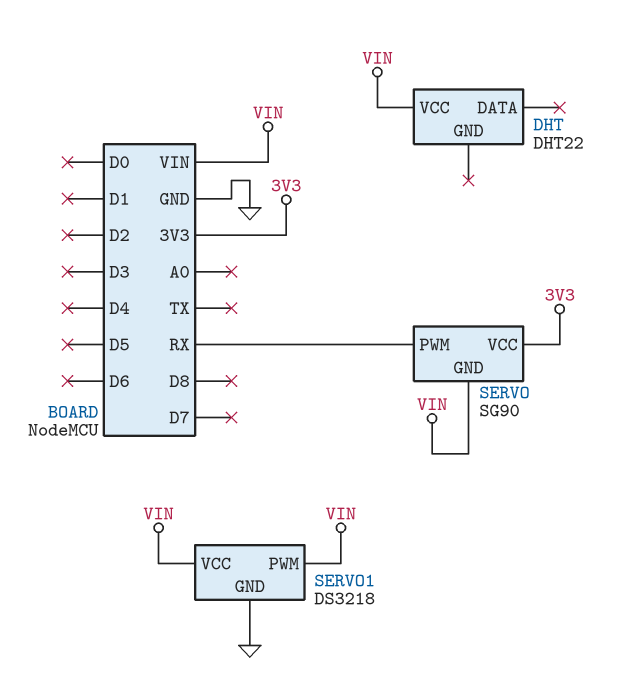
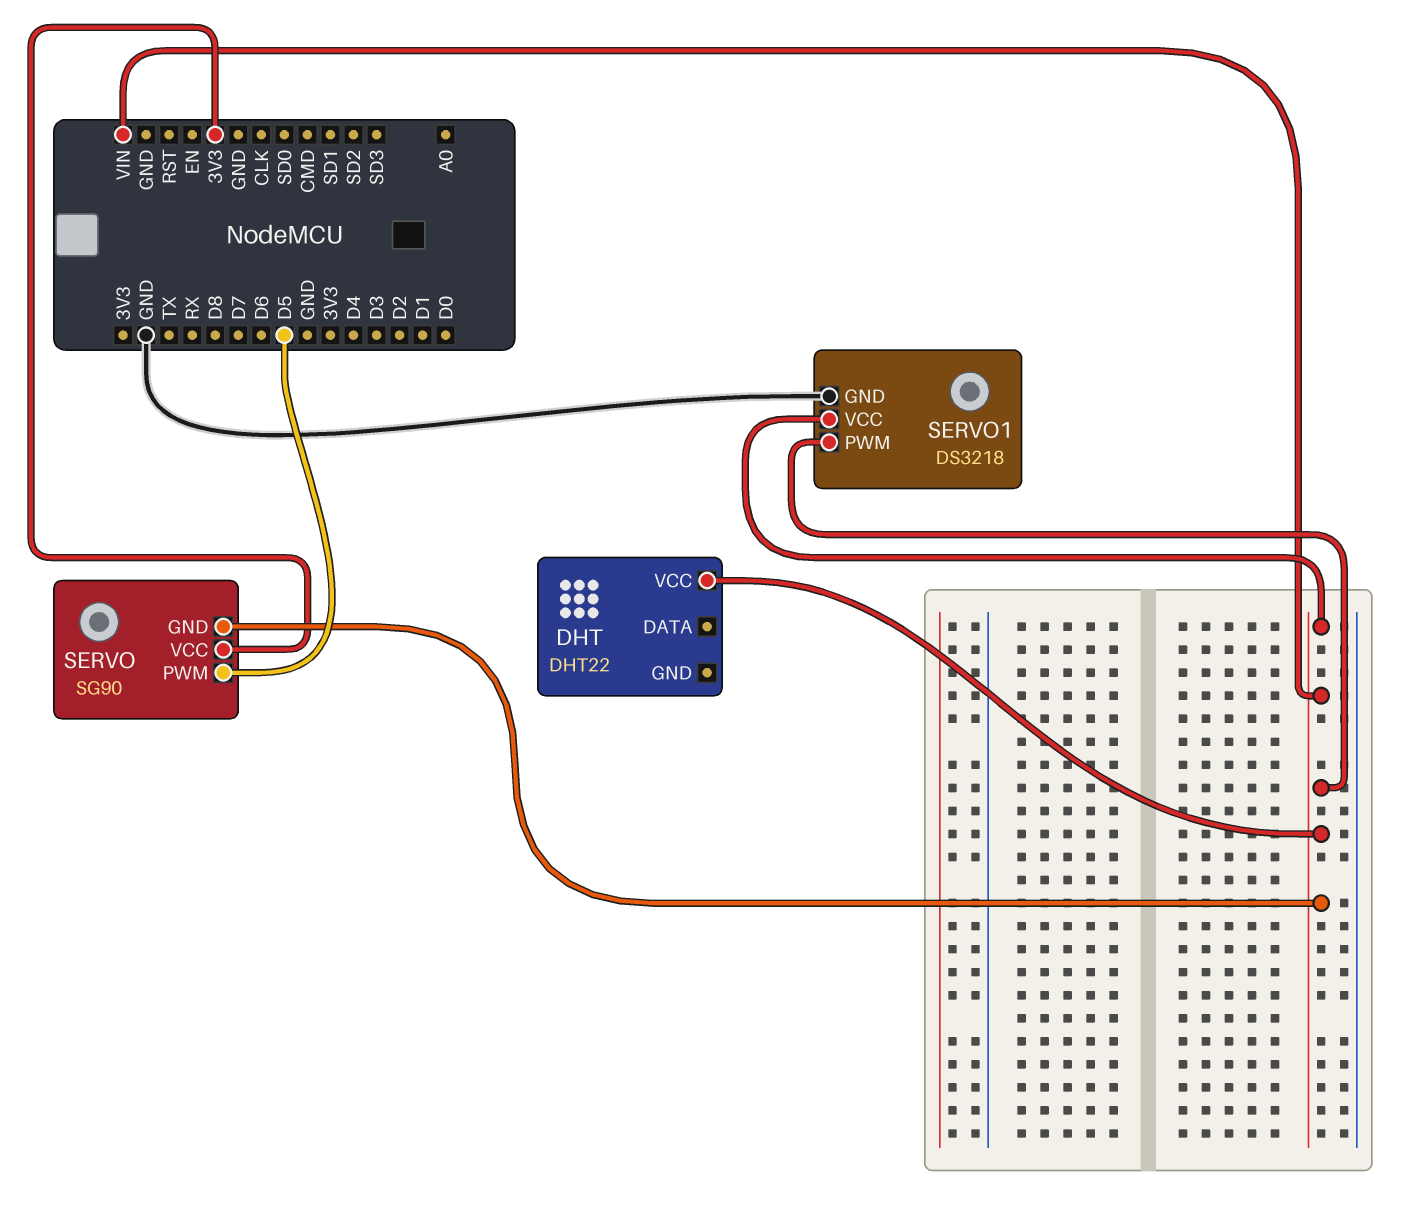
SERVO pin PWM: RX -> D5

